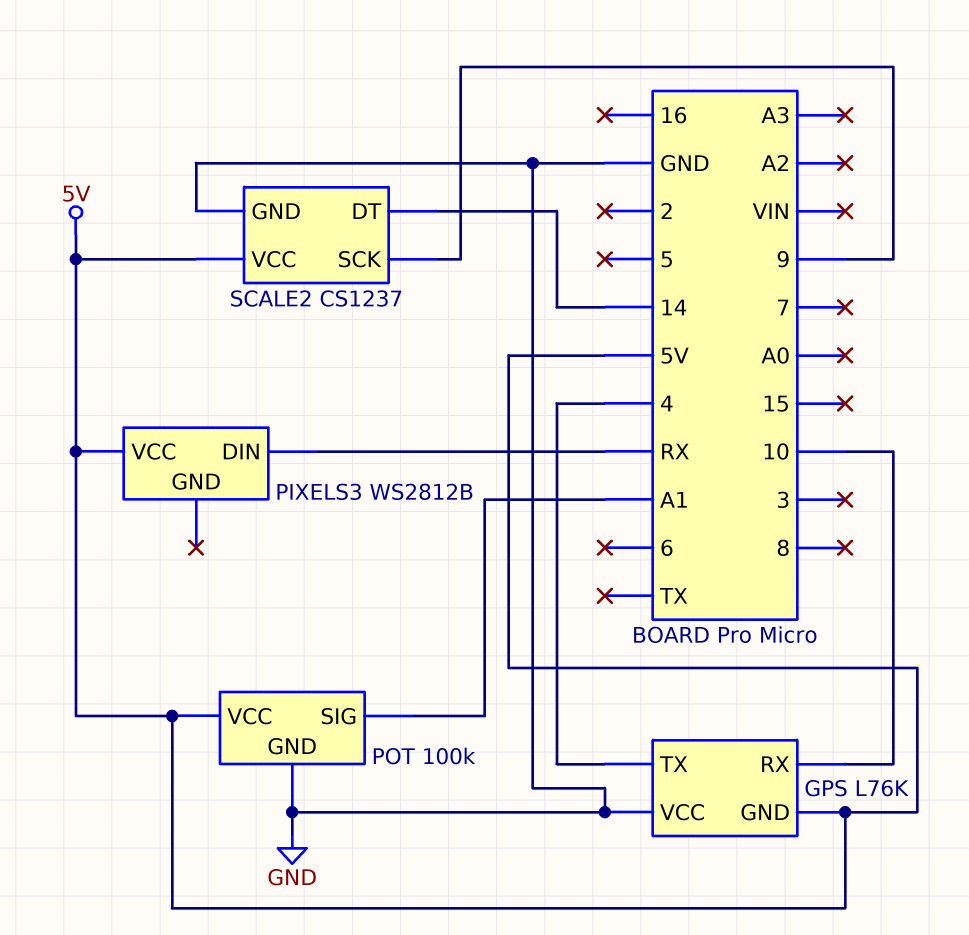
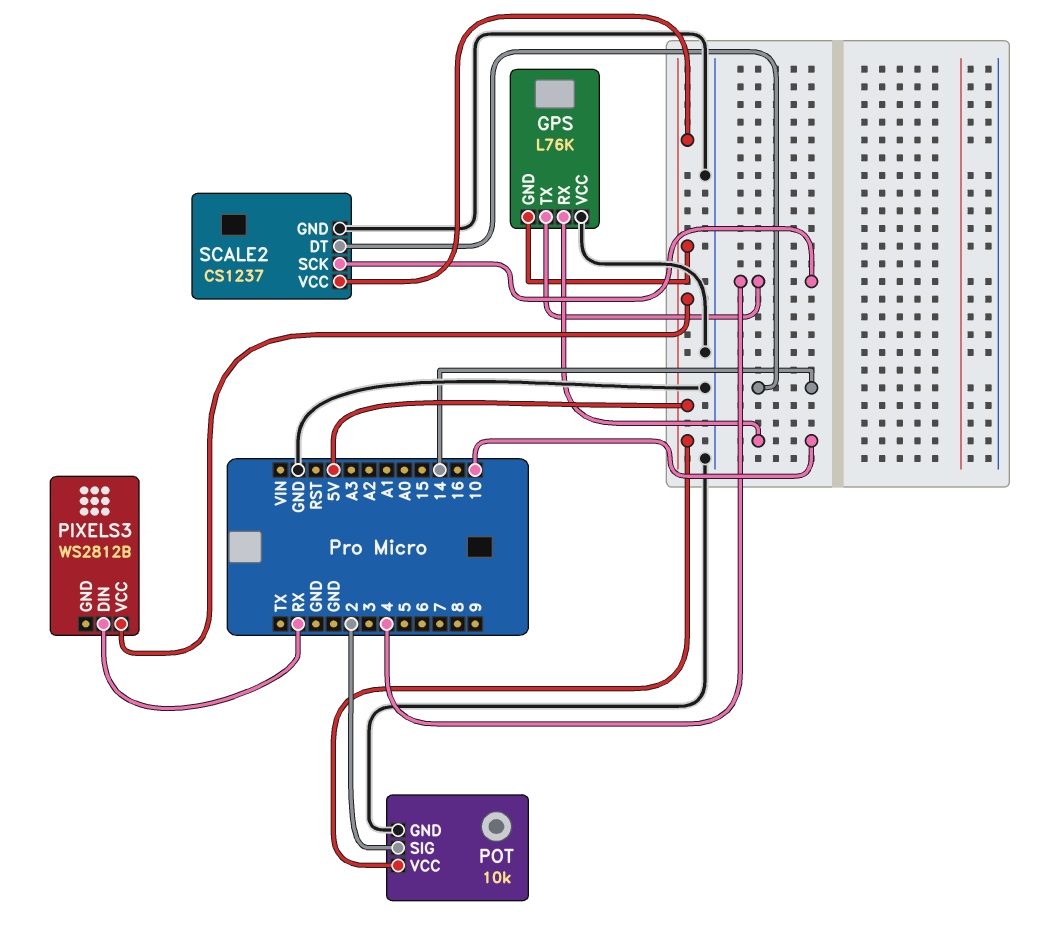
POT: 100k -> 10k
POT pin SIG: A1 -> 2
SCALE2 pin SCK: 9 -> 4

